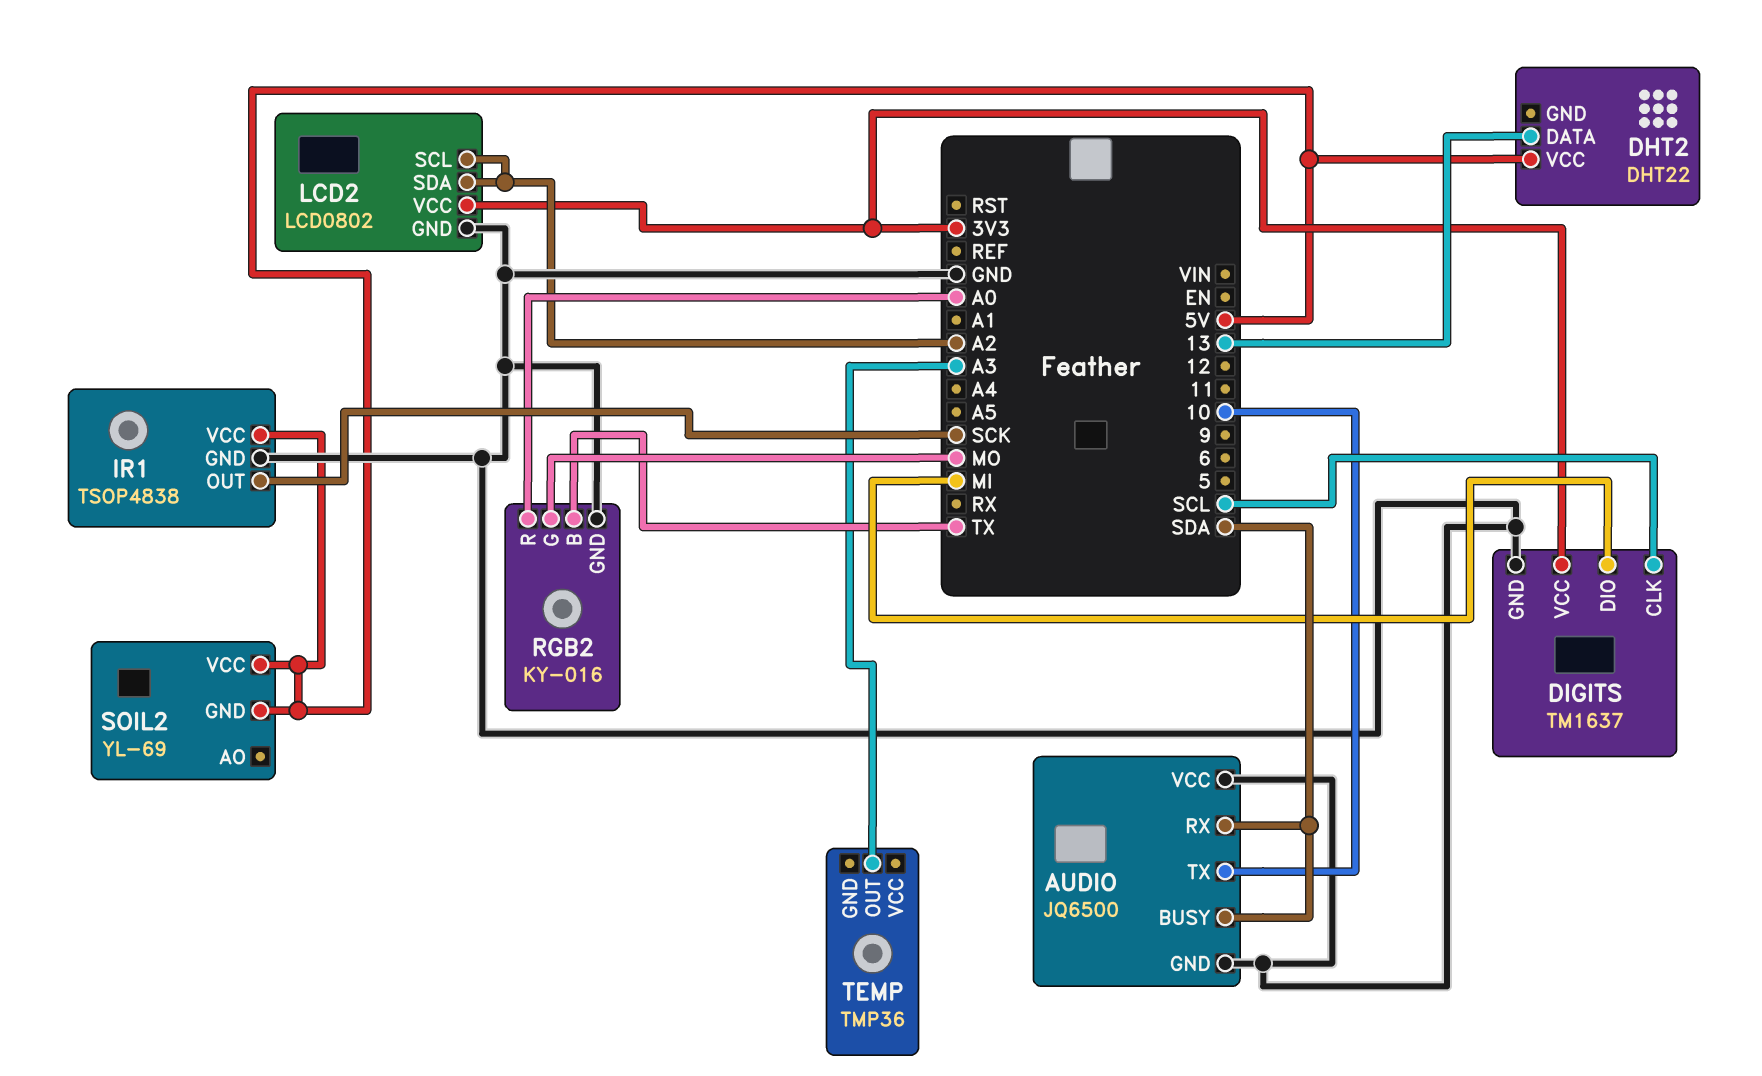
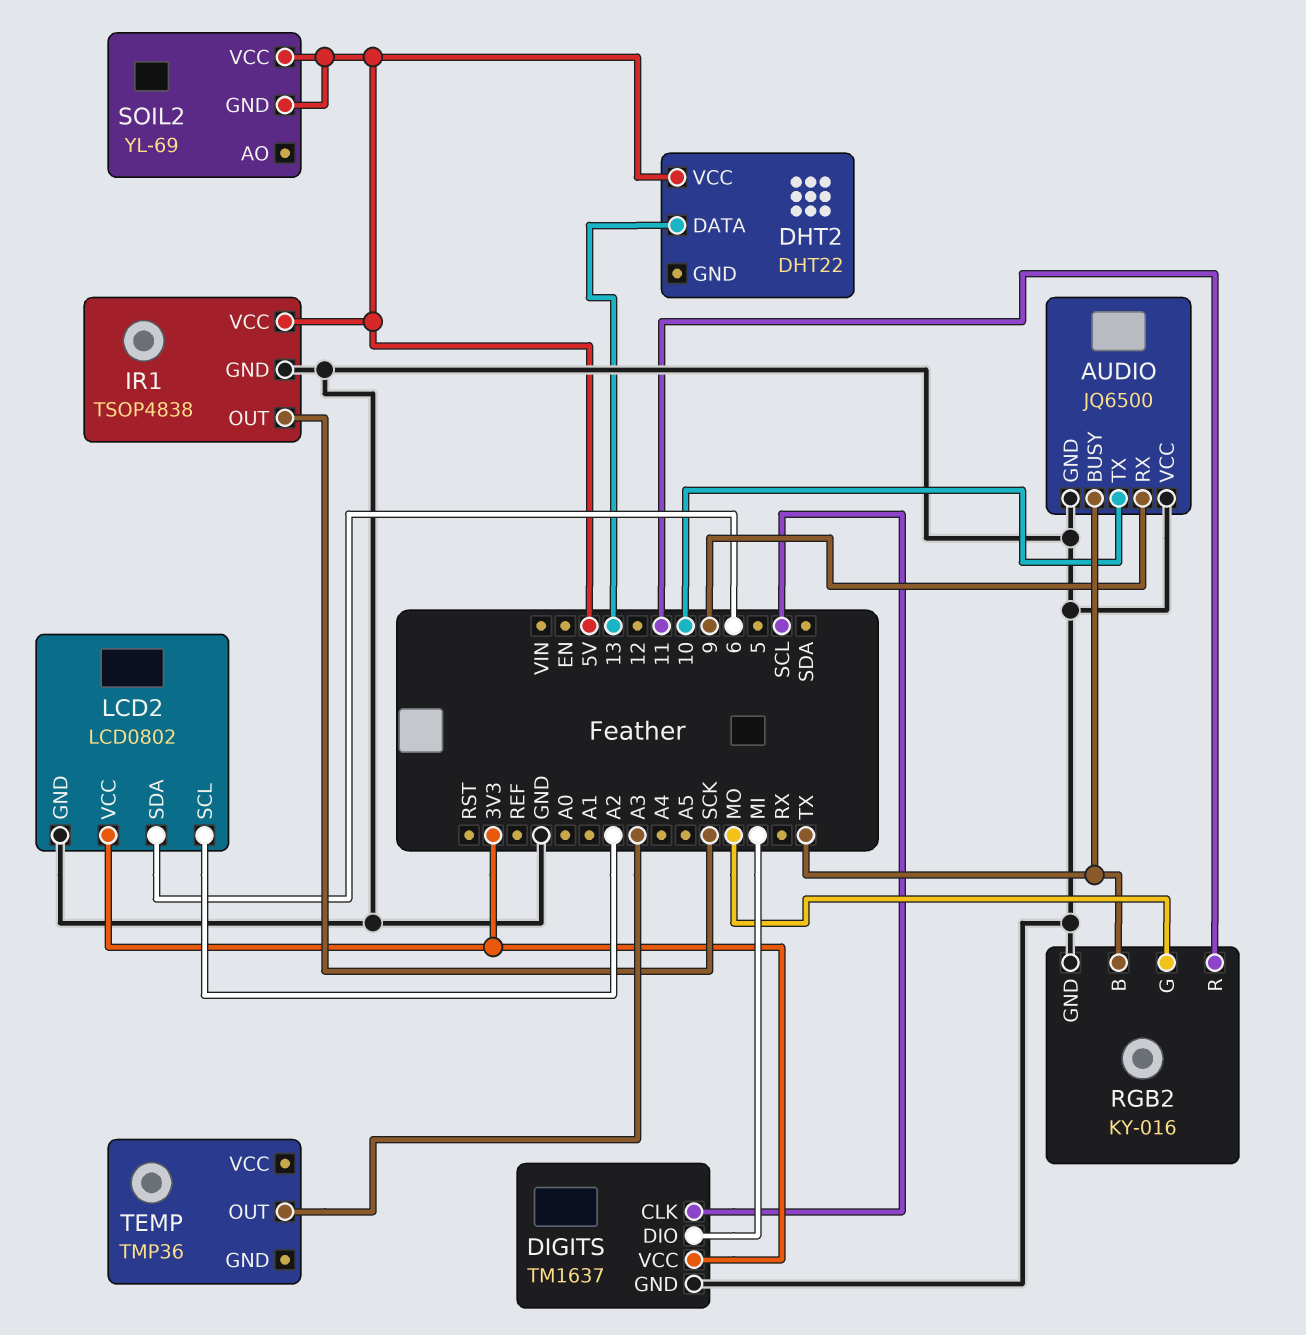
AUDIO pin BUSY: SDA -> TX
AUDIO pin RX: SDA -> 9
LCD2 pin SDA: A2 -> 6
RGB2 pin R: A0 -> 11

